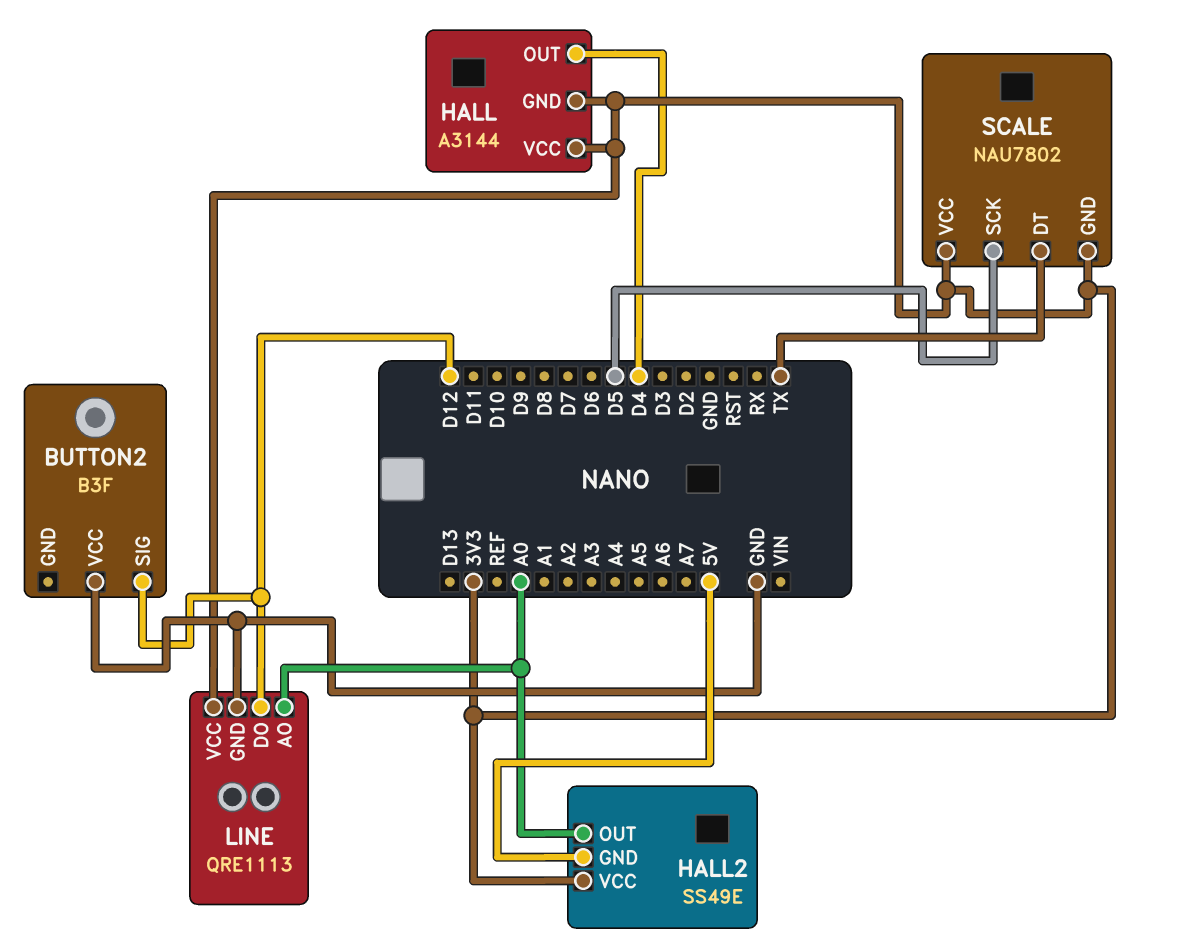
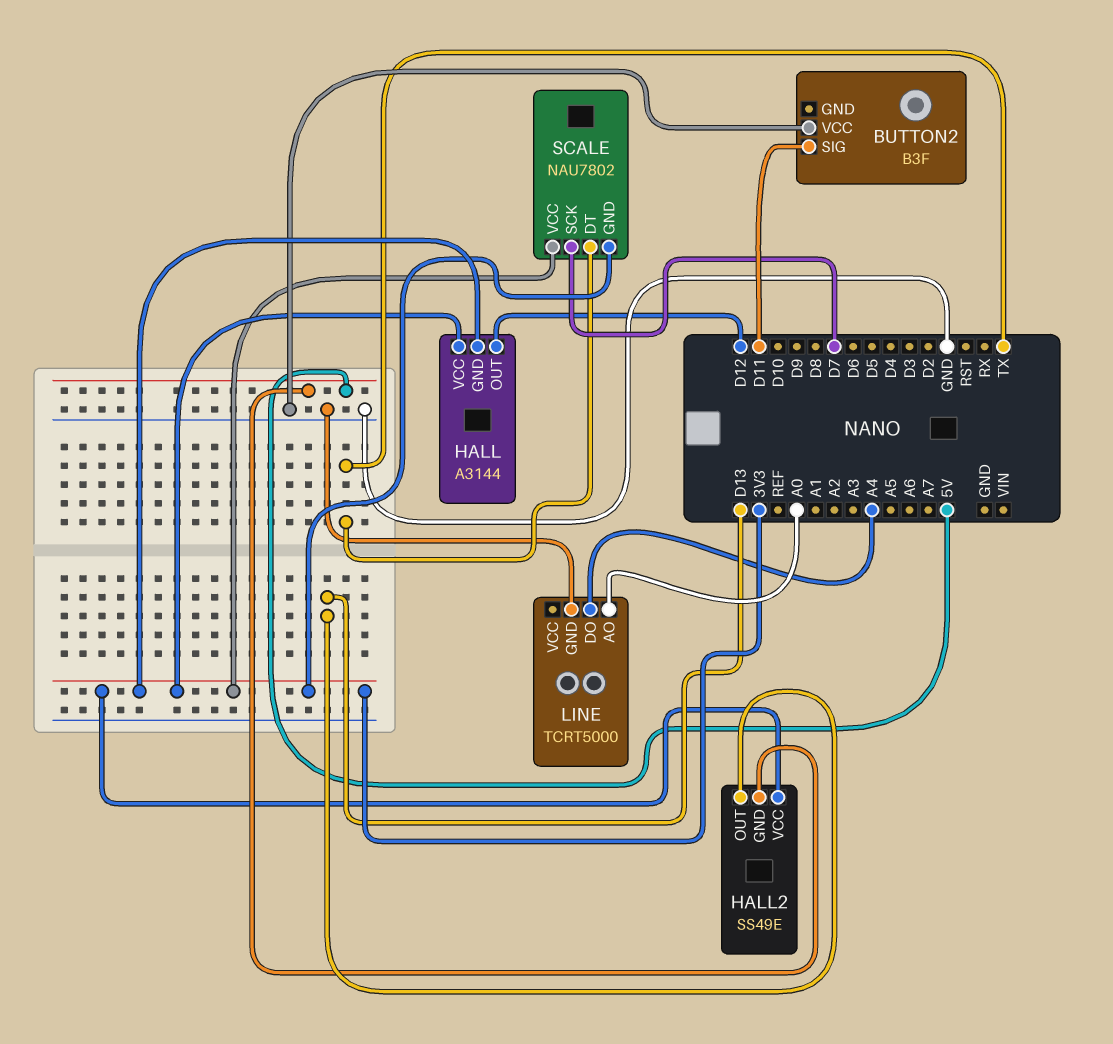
BUTTON2 pin SIG: D12 -> D11
HALL pin OUT: D4 -> D12
HALL2 pin OUT: A0 -> D13
LINE: QRE1113 -> TCRT5000
LINE pin DO: D12 -> A4
LINE pin VCC: 3V3 -> none
SCALE pin SCK: D5 -> D7

